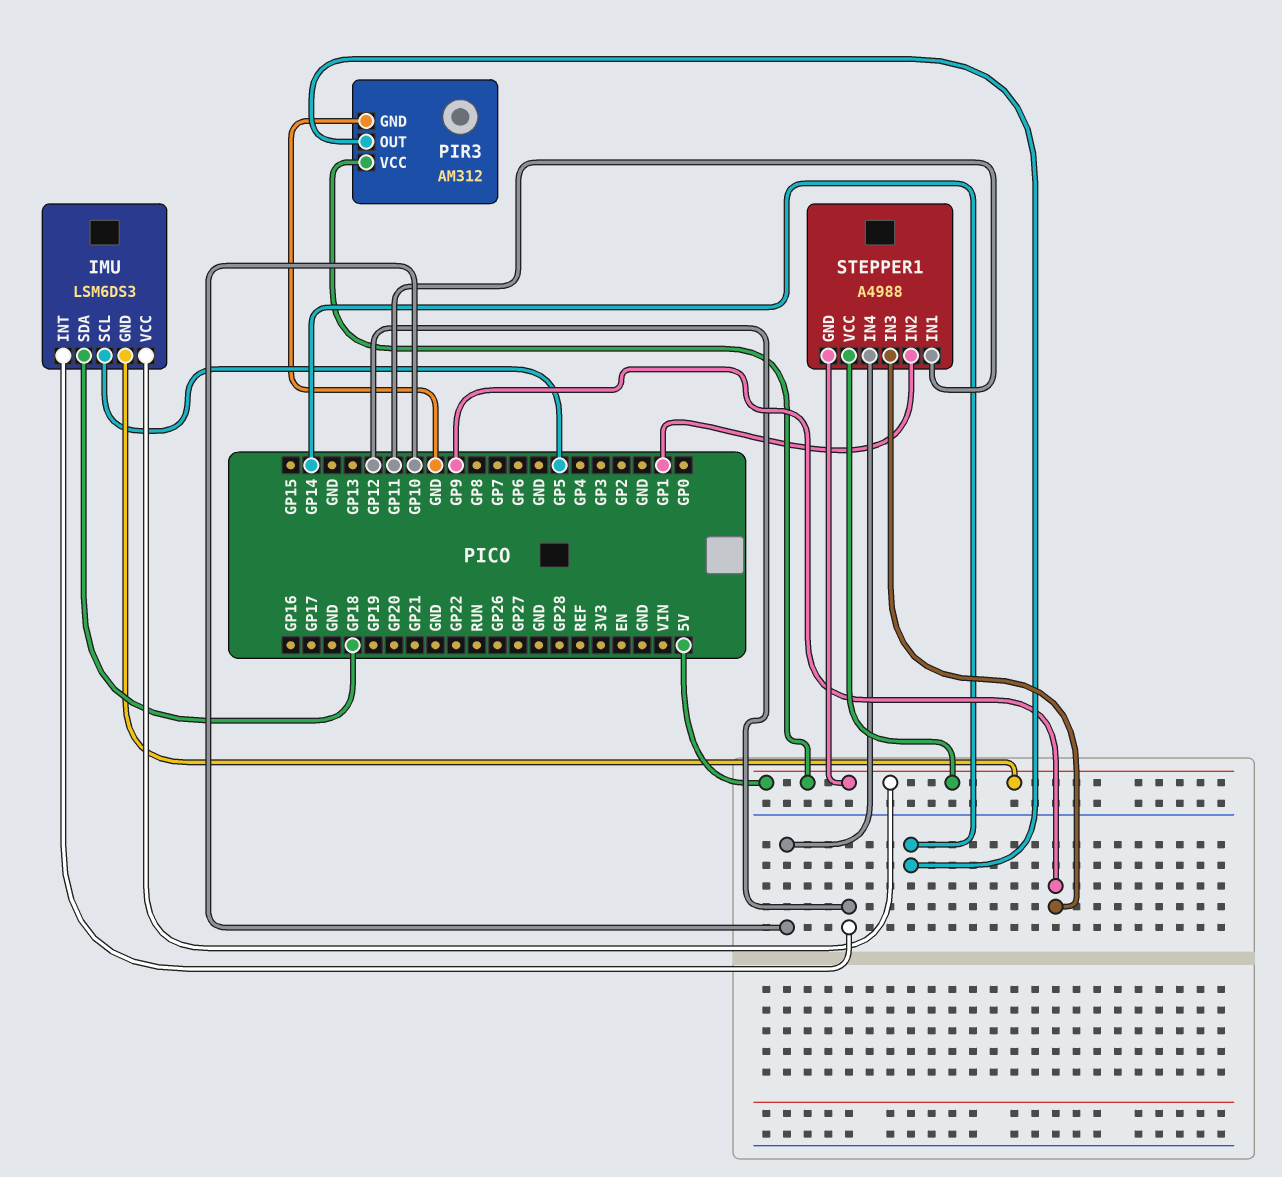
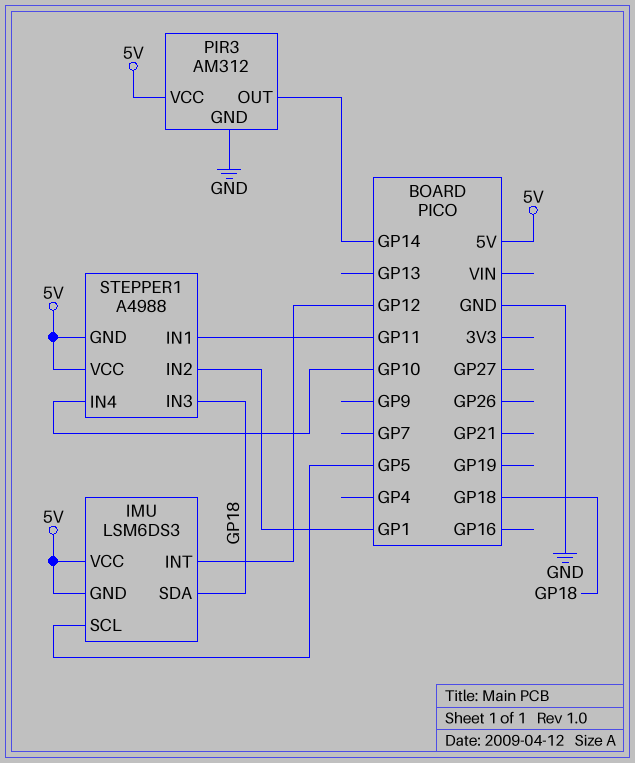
STEPPER1 pin IN3: GP9 -> GP18

